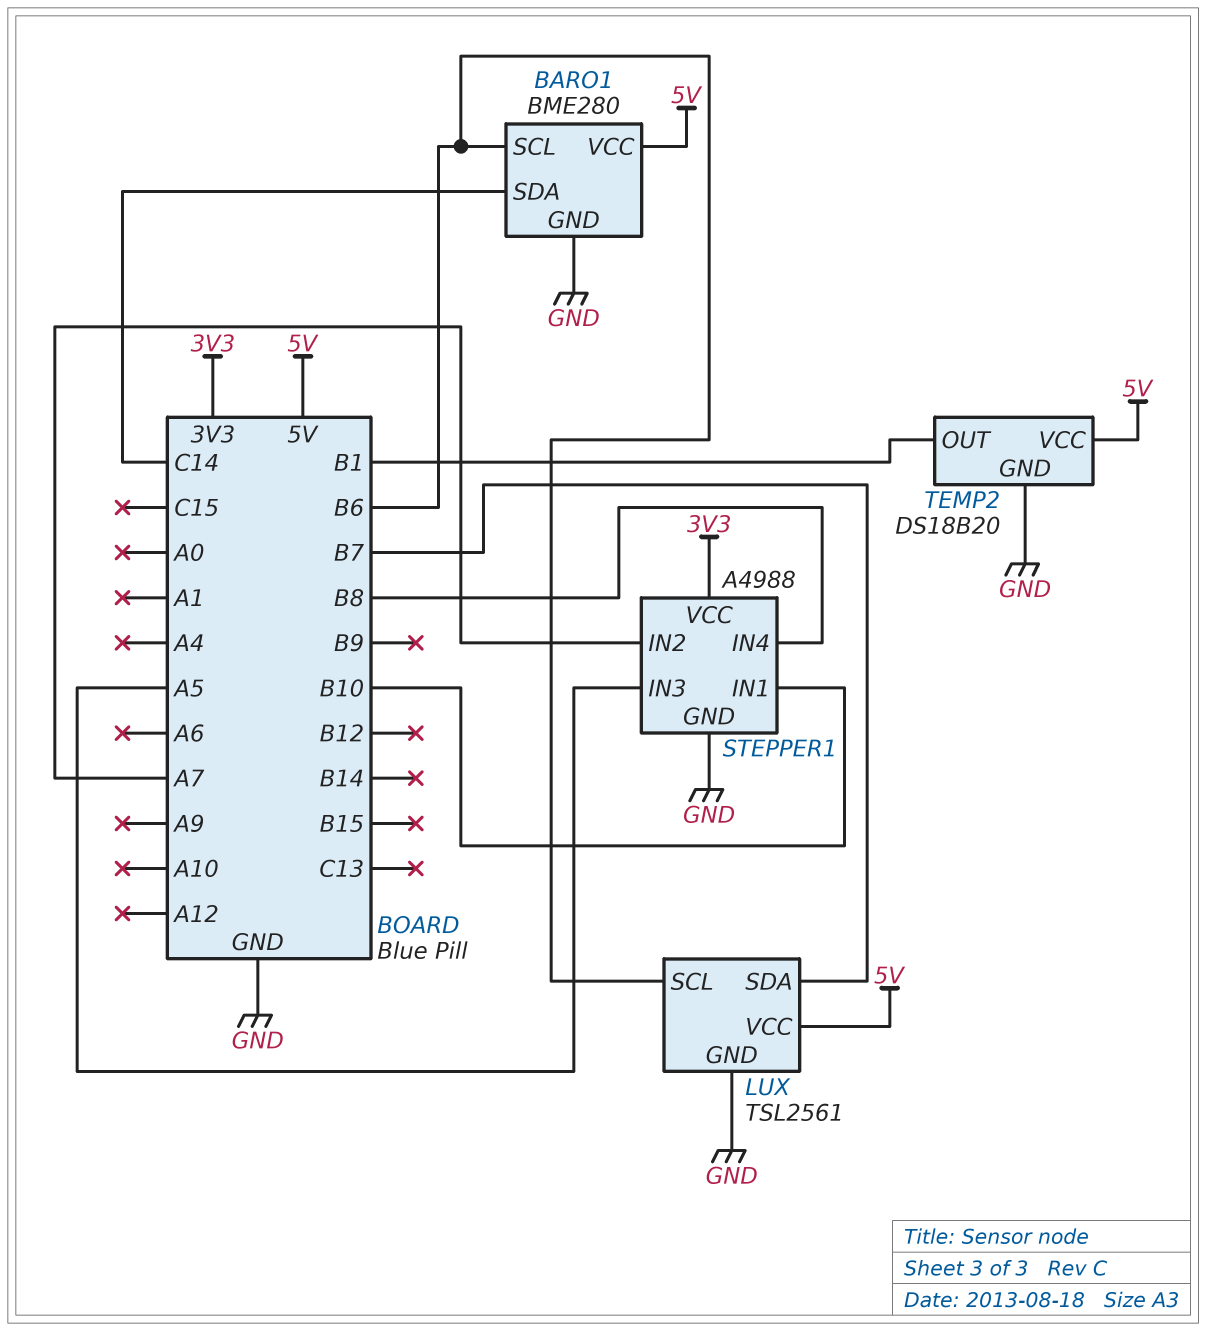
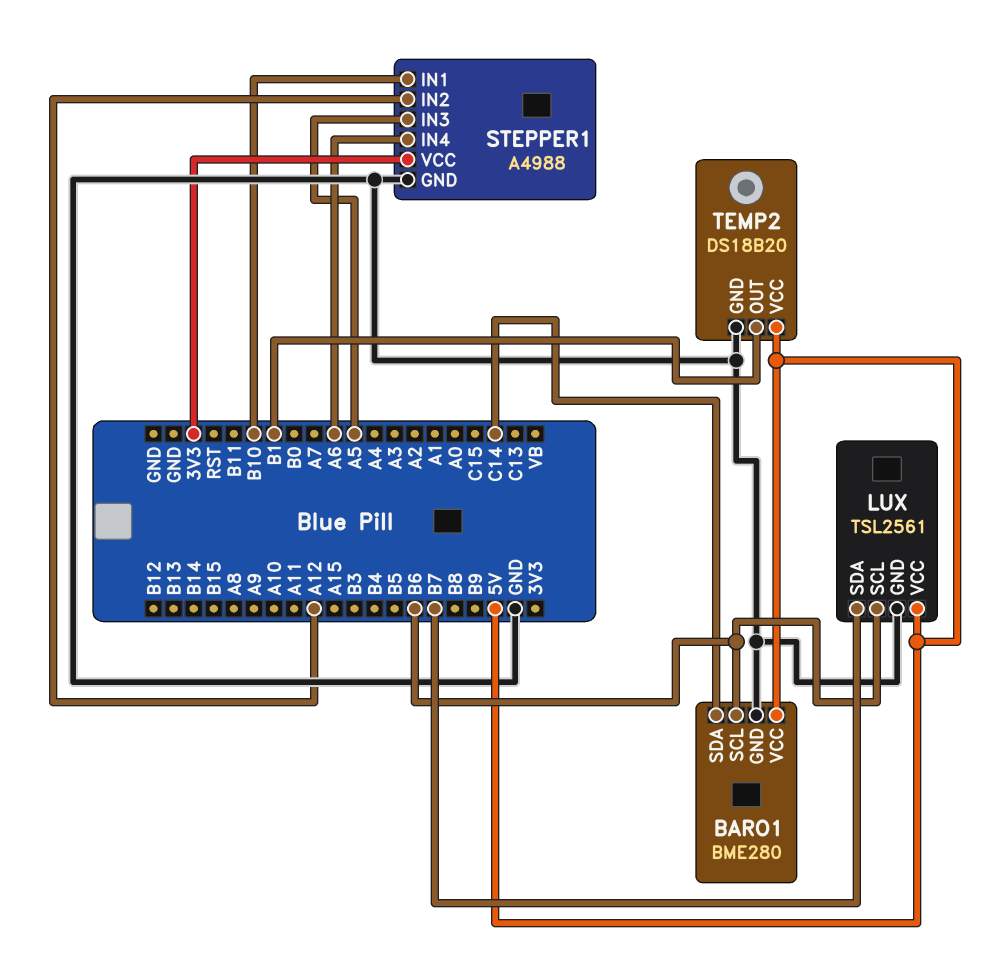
STEPPER1 pin IN2: A7 -> A12
STEPPER1 pin IN4: B8 -> A6

